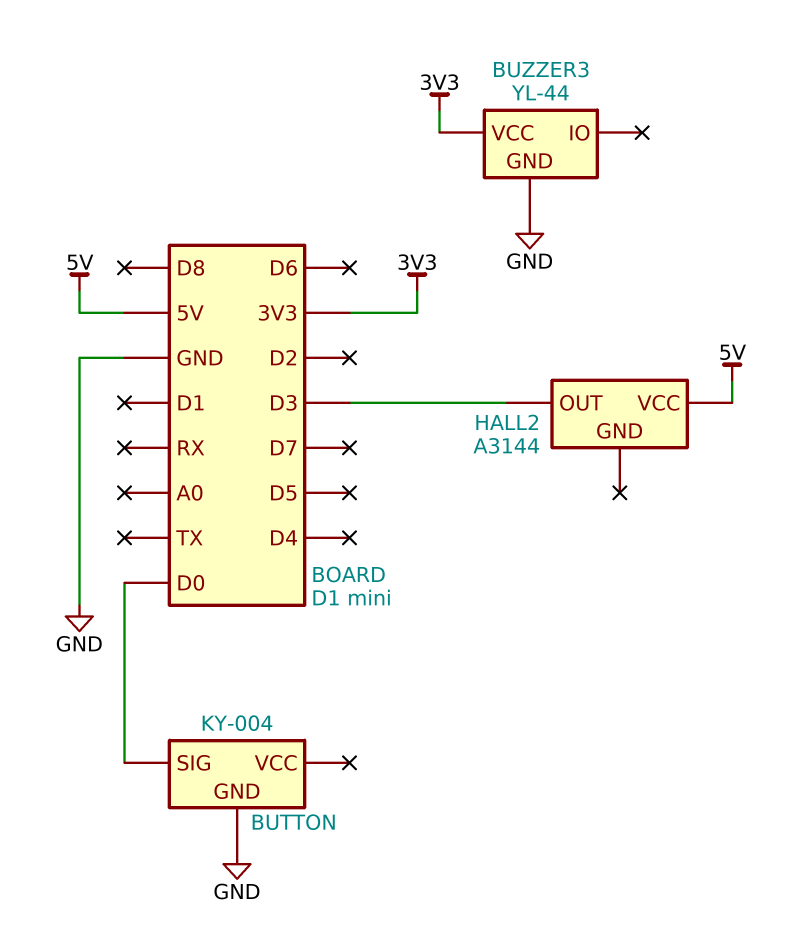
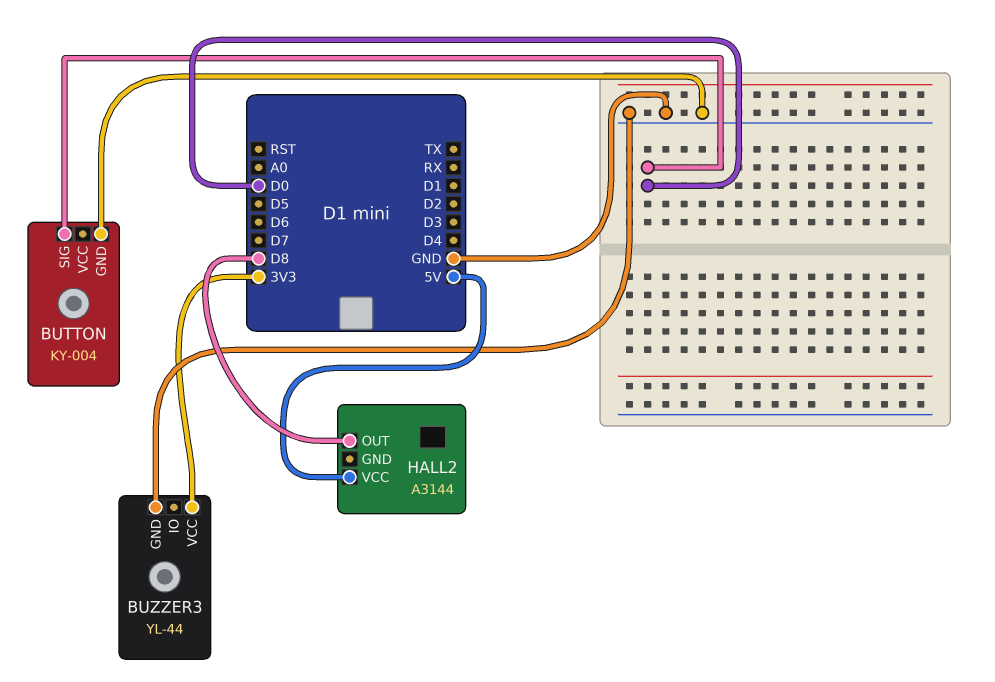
HALL2 pin OUT: D3 -> D8

